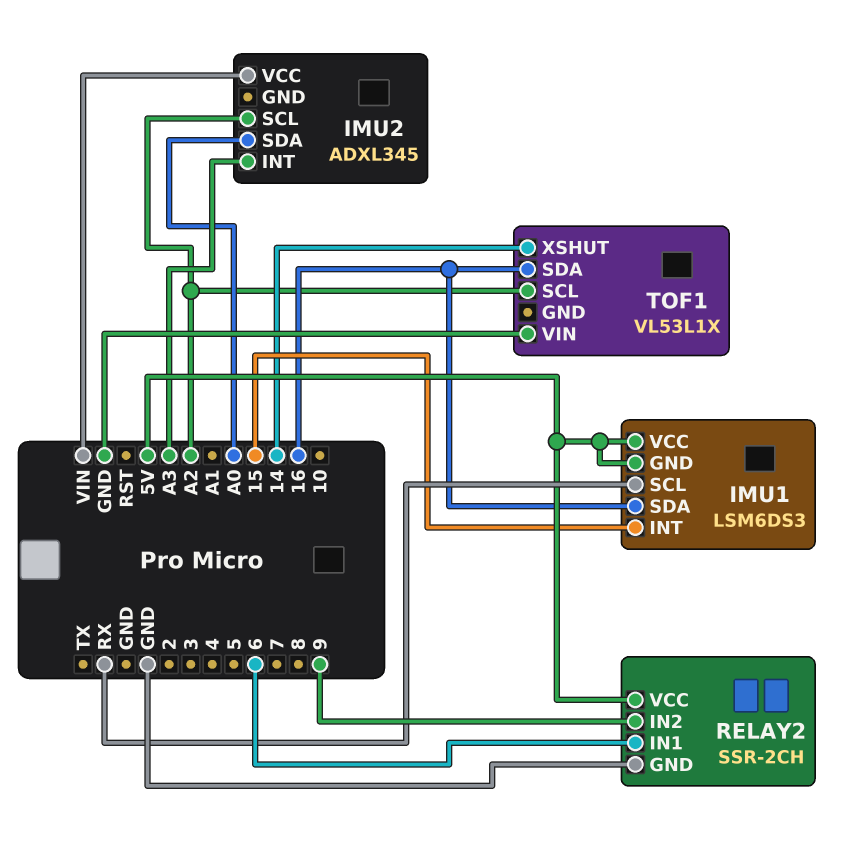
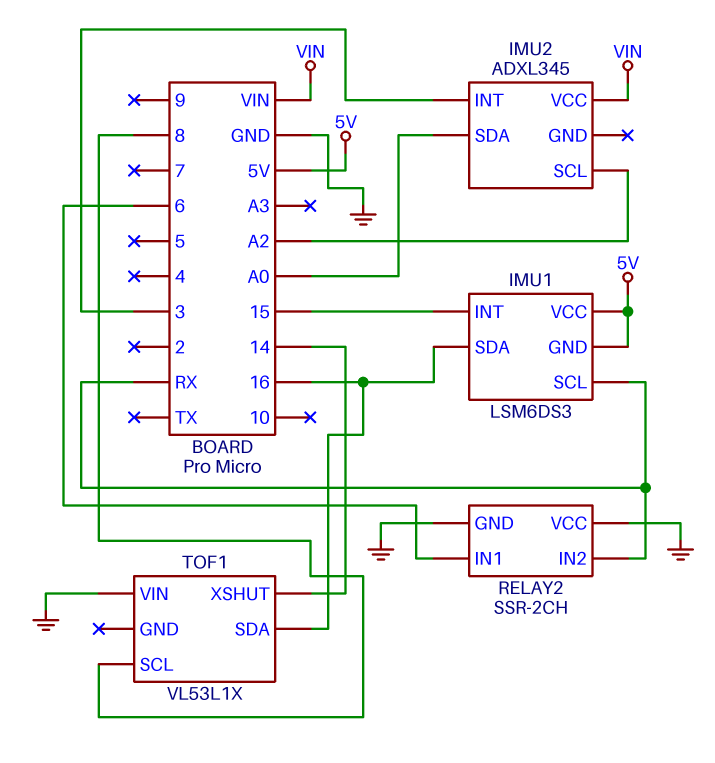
IMU2 pin INT: A3 -> 3
RELAY2 pin IN2: 9 -> RX
RELAY2 pin VCC: 5V -> GND
TOF1 pin SCL: A2 -> 8

